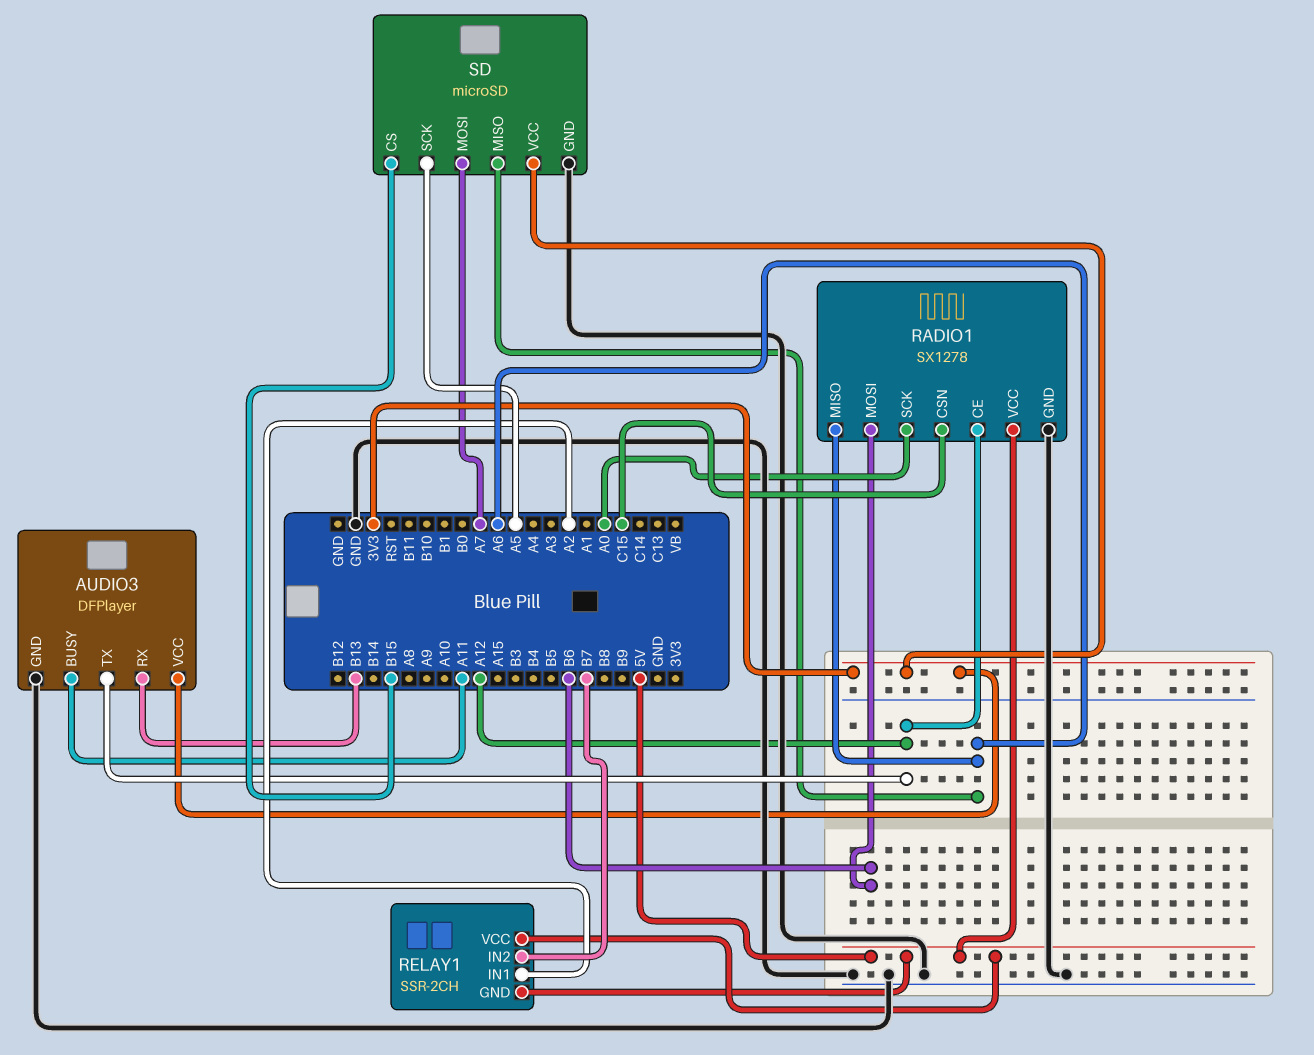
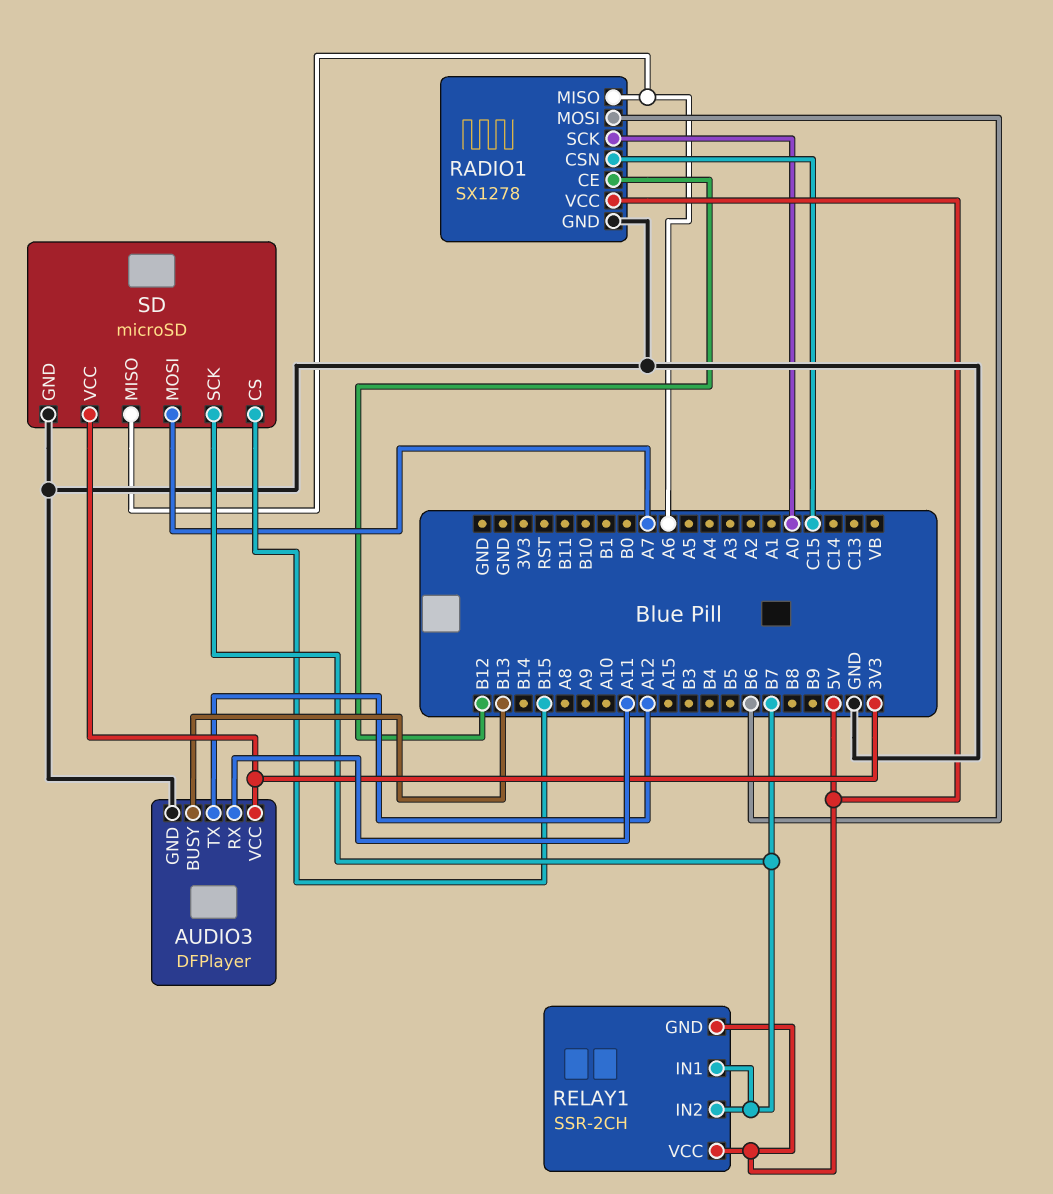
AUDIO3 pin BUSY: A11 -> B13
AUDIO3 pin RX: B13 -> A11
RADIO1 pin CE: A12 -> B12
RELAY1 pin IN1: A2 -> B7
SD pin SCK: A5 -> B7

